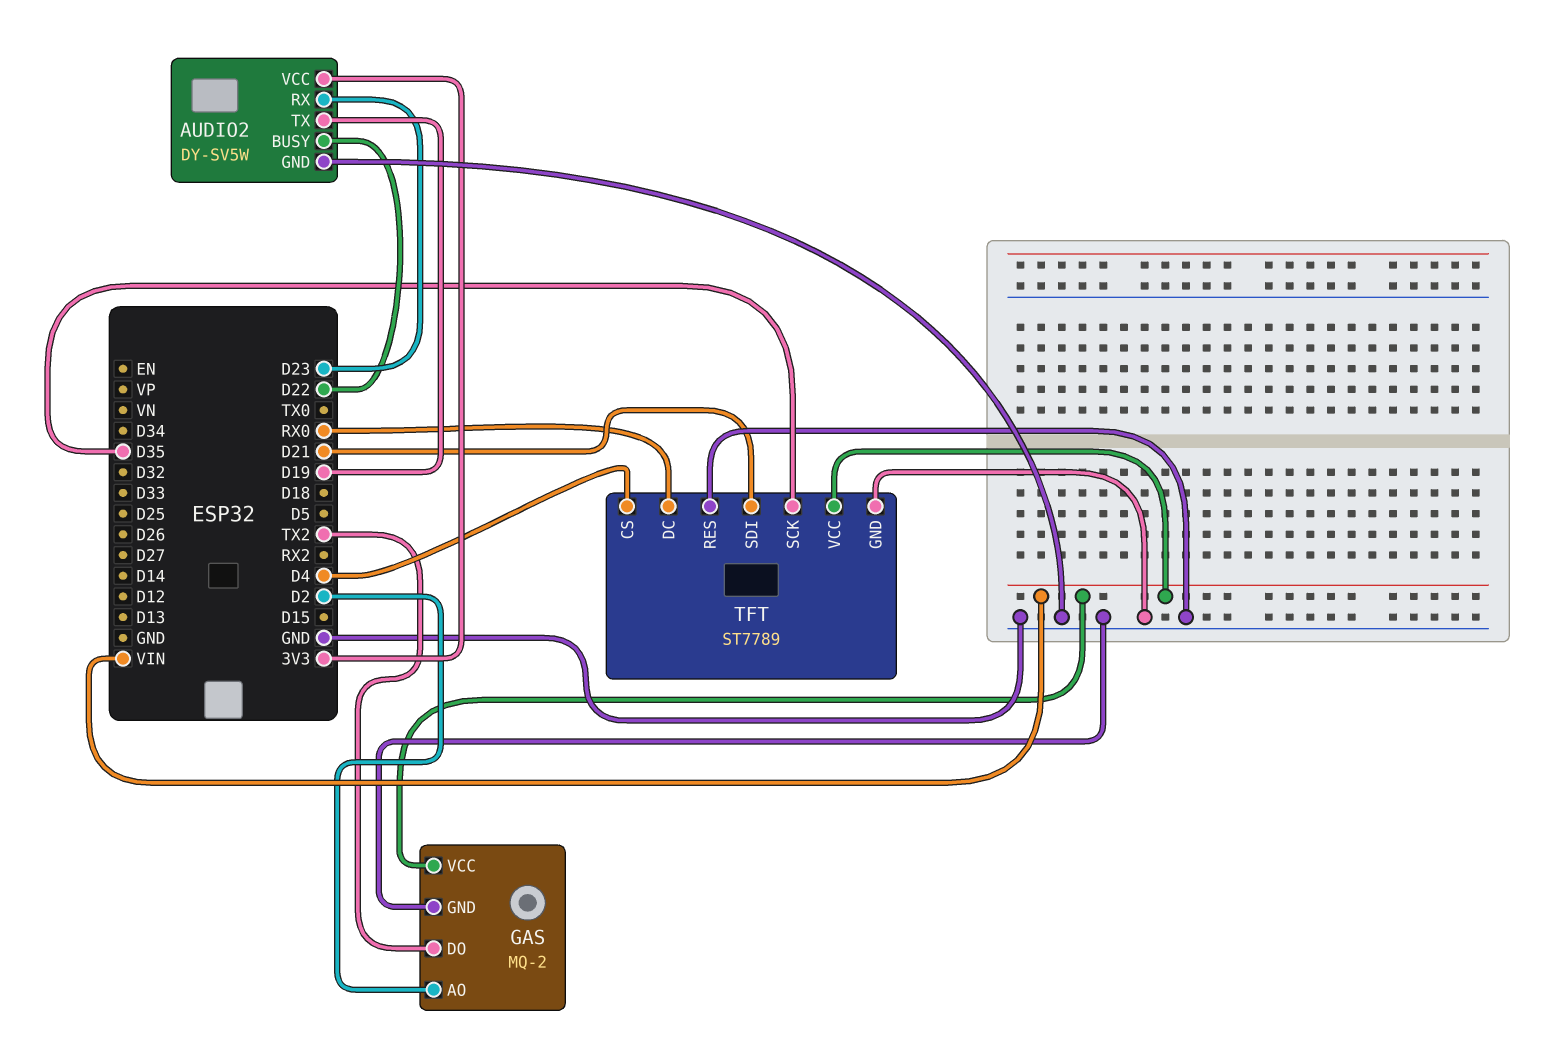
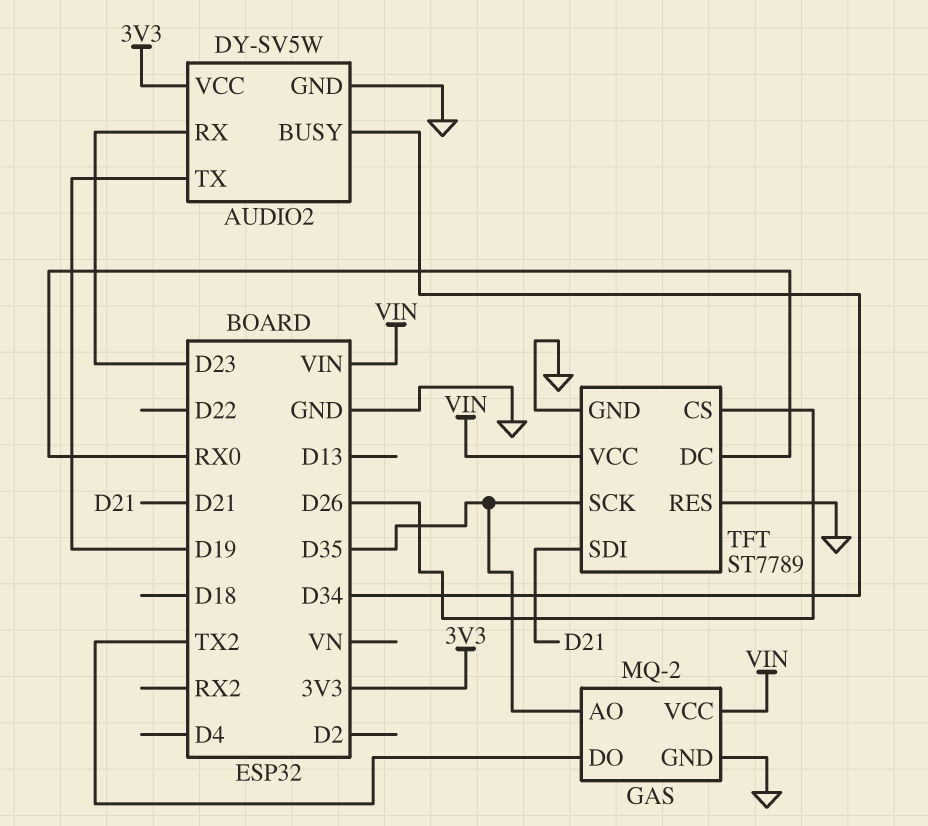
AUDIO2 pin BUSY: D22 -> D34
GAS pin AO: D2 -> D35
TFT pin CS: D4 -> D26

